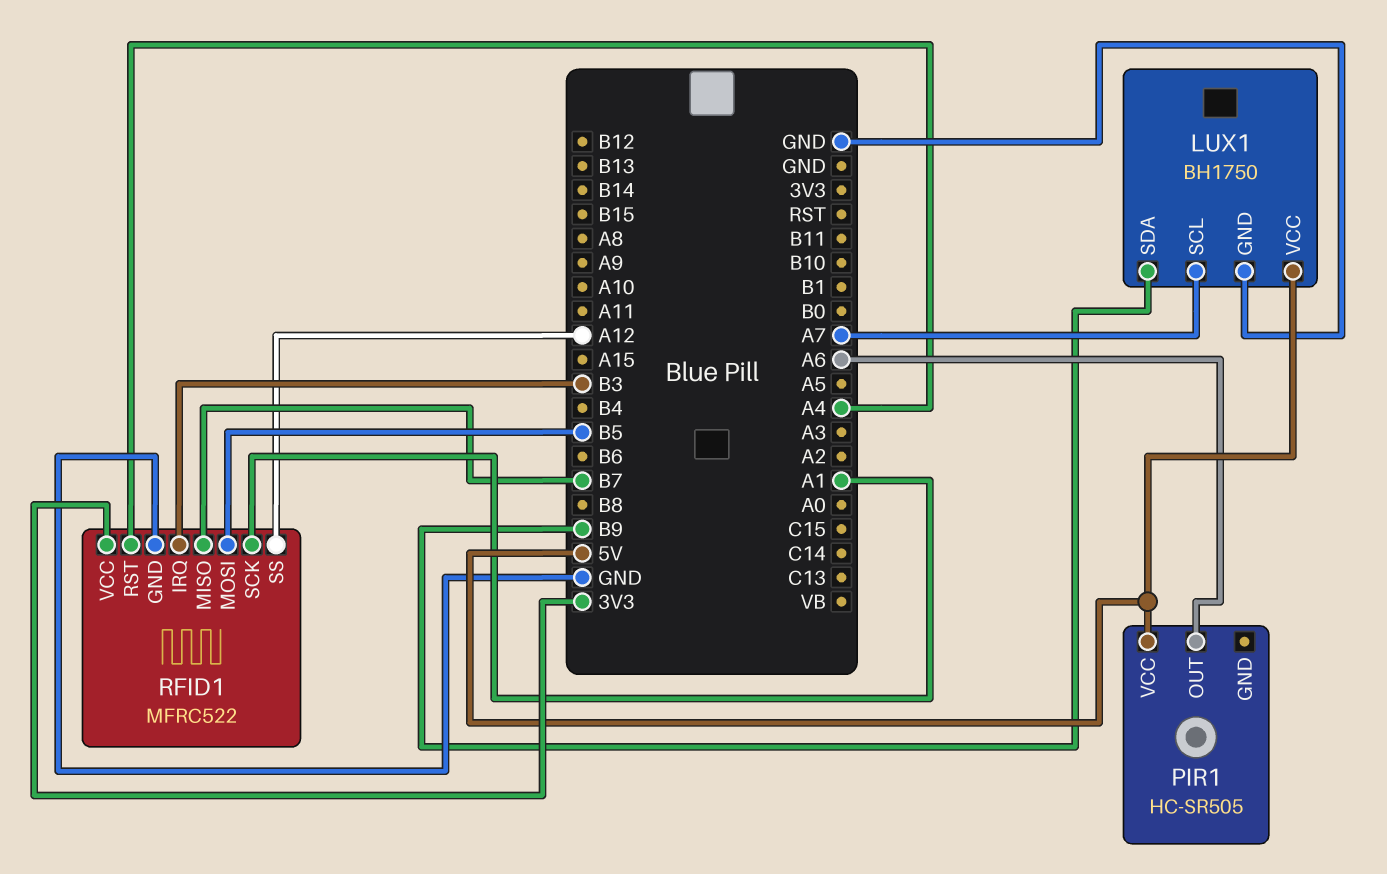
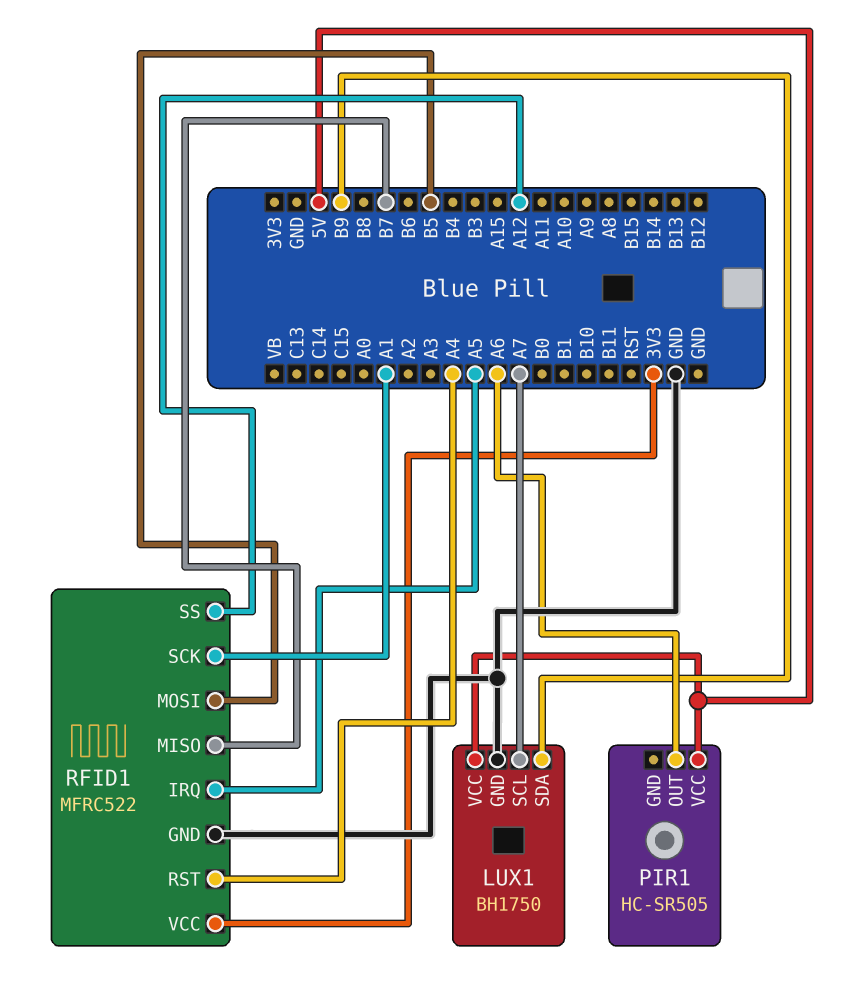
RFID1 pin IRQ: B3 -> A5

